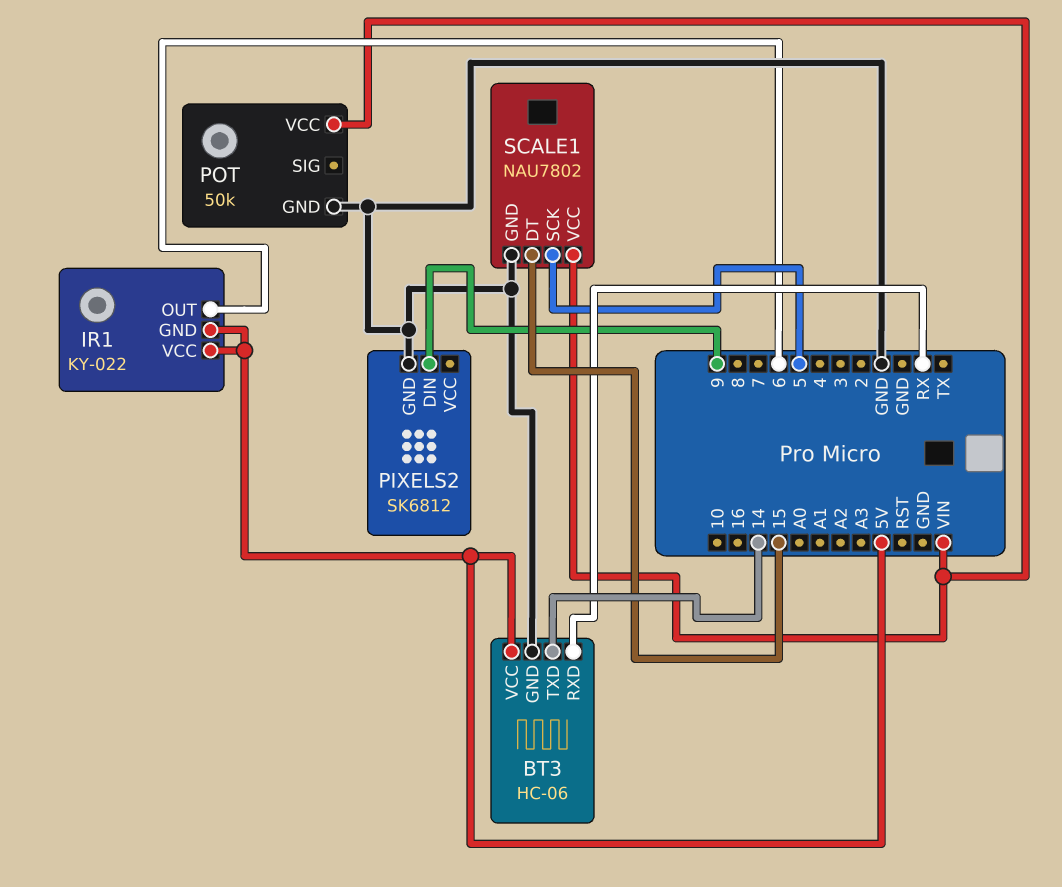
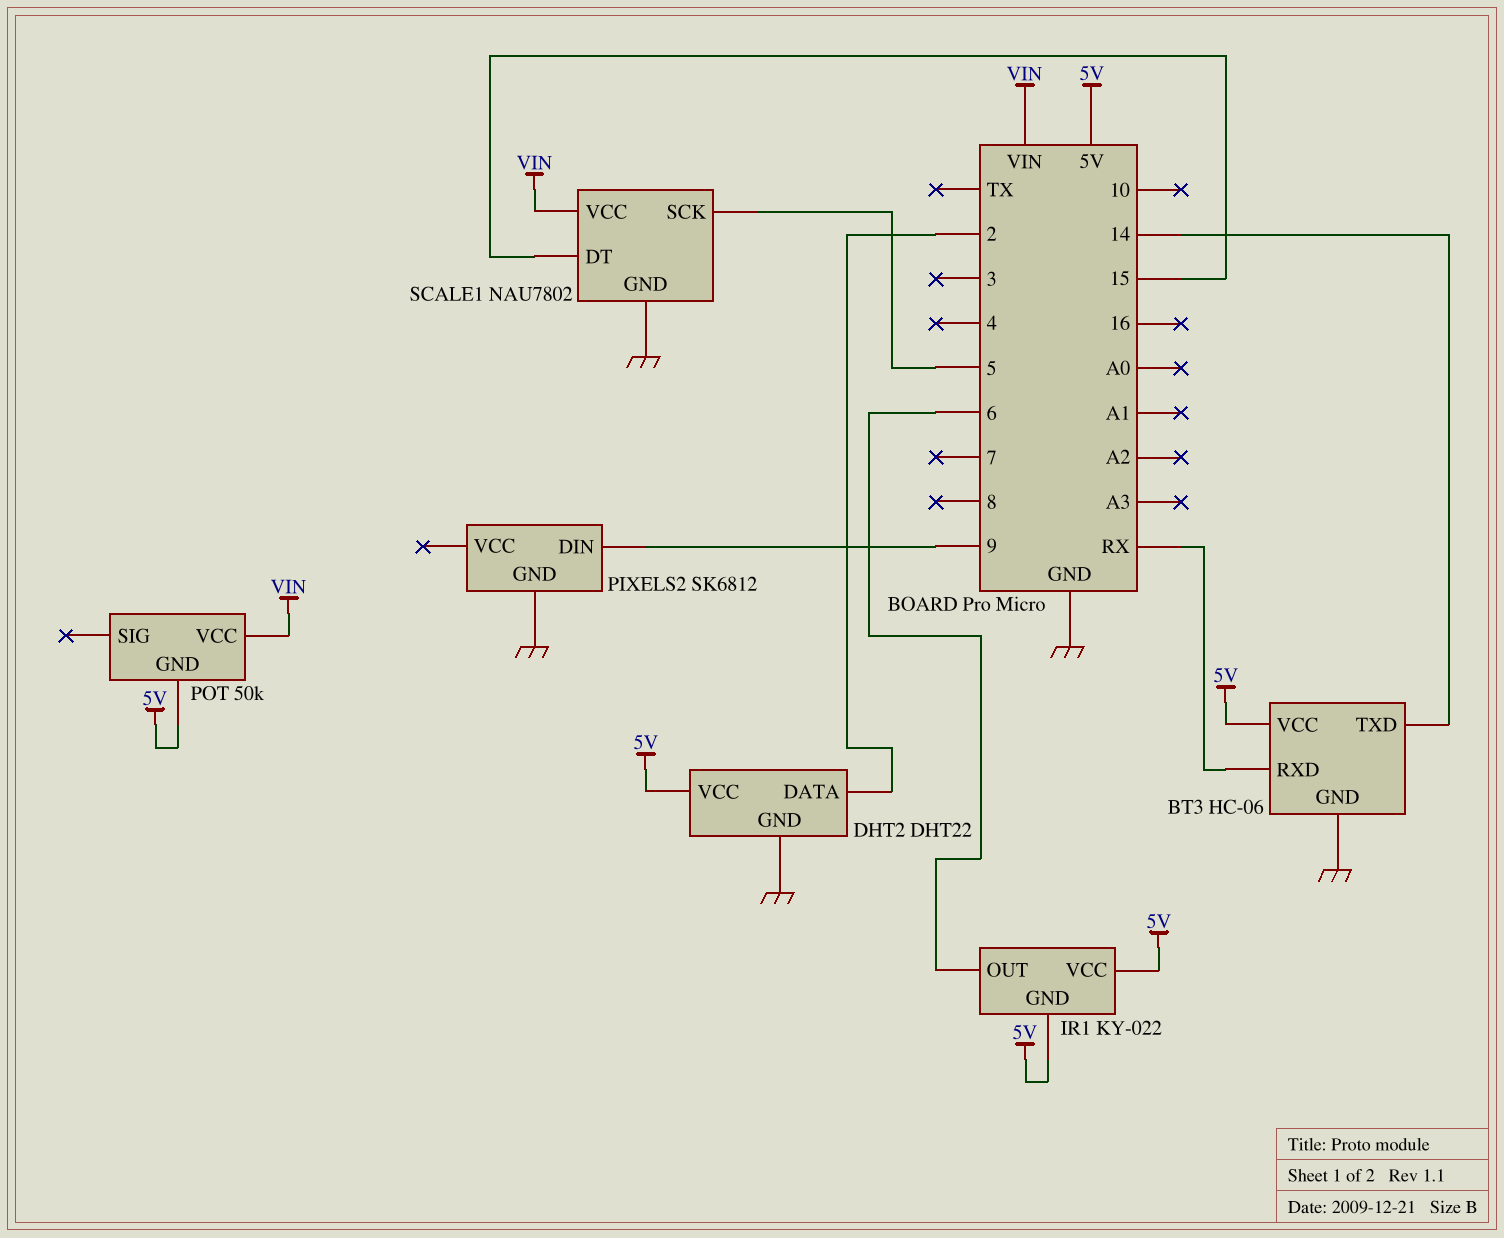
DHT2: none -> DHT22
DHT2 pin DATA: none -> 2
DHT2 pin GND: none -> GND
DHT2 pin VCC: none -> 5V
POT pin GND: GND -> 5V

